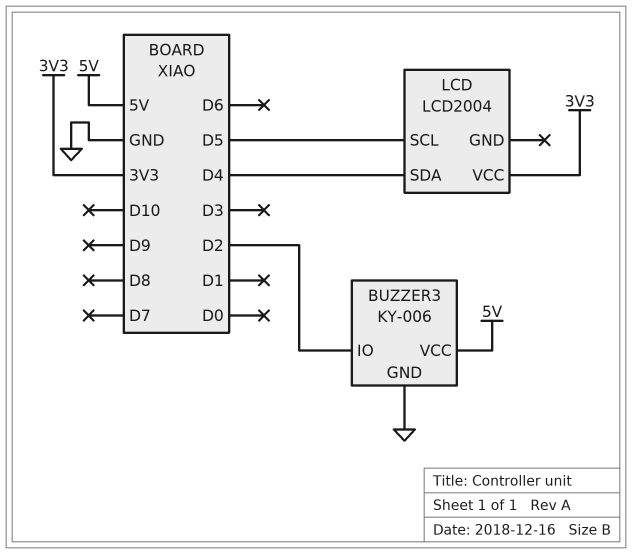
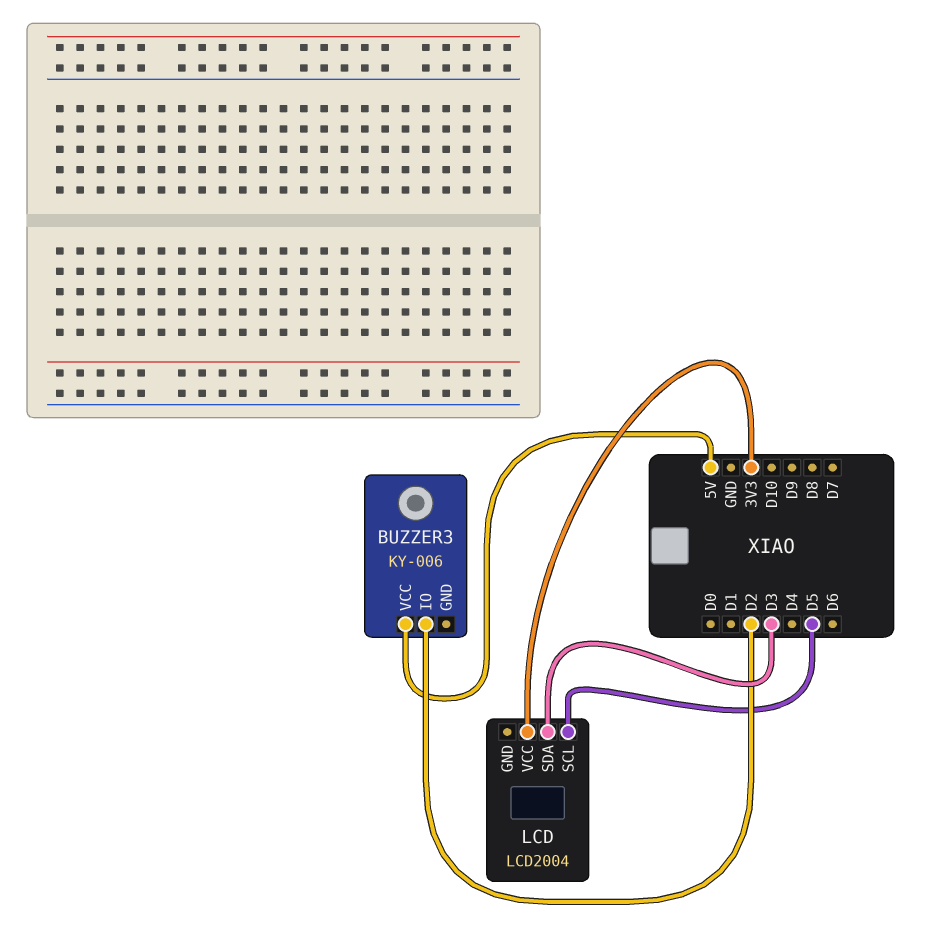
BUZZER3 pin GND: GND -> none
LCD pin SDA: D4 -> D3

